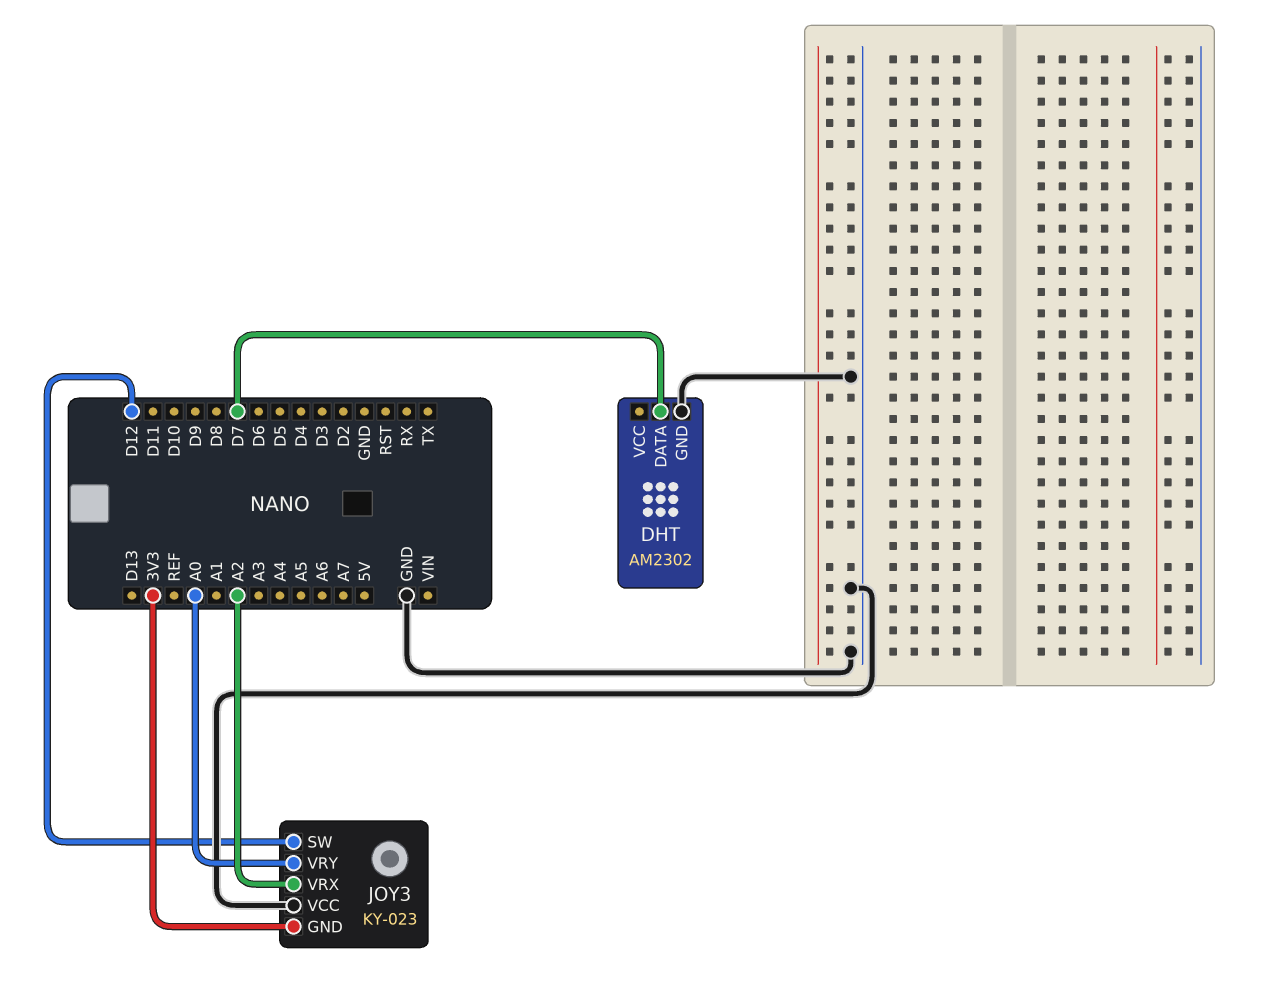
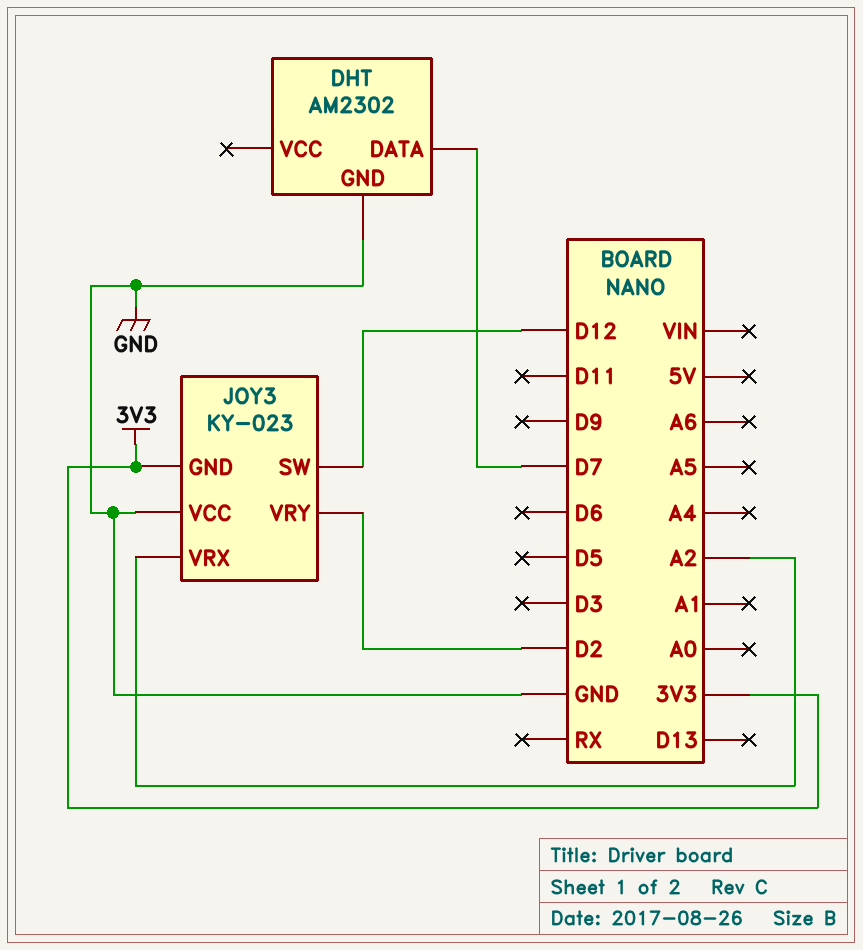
JOY3 pin VRY: A0 -> D2

